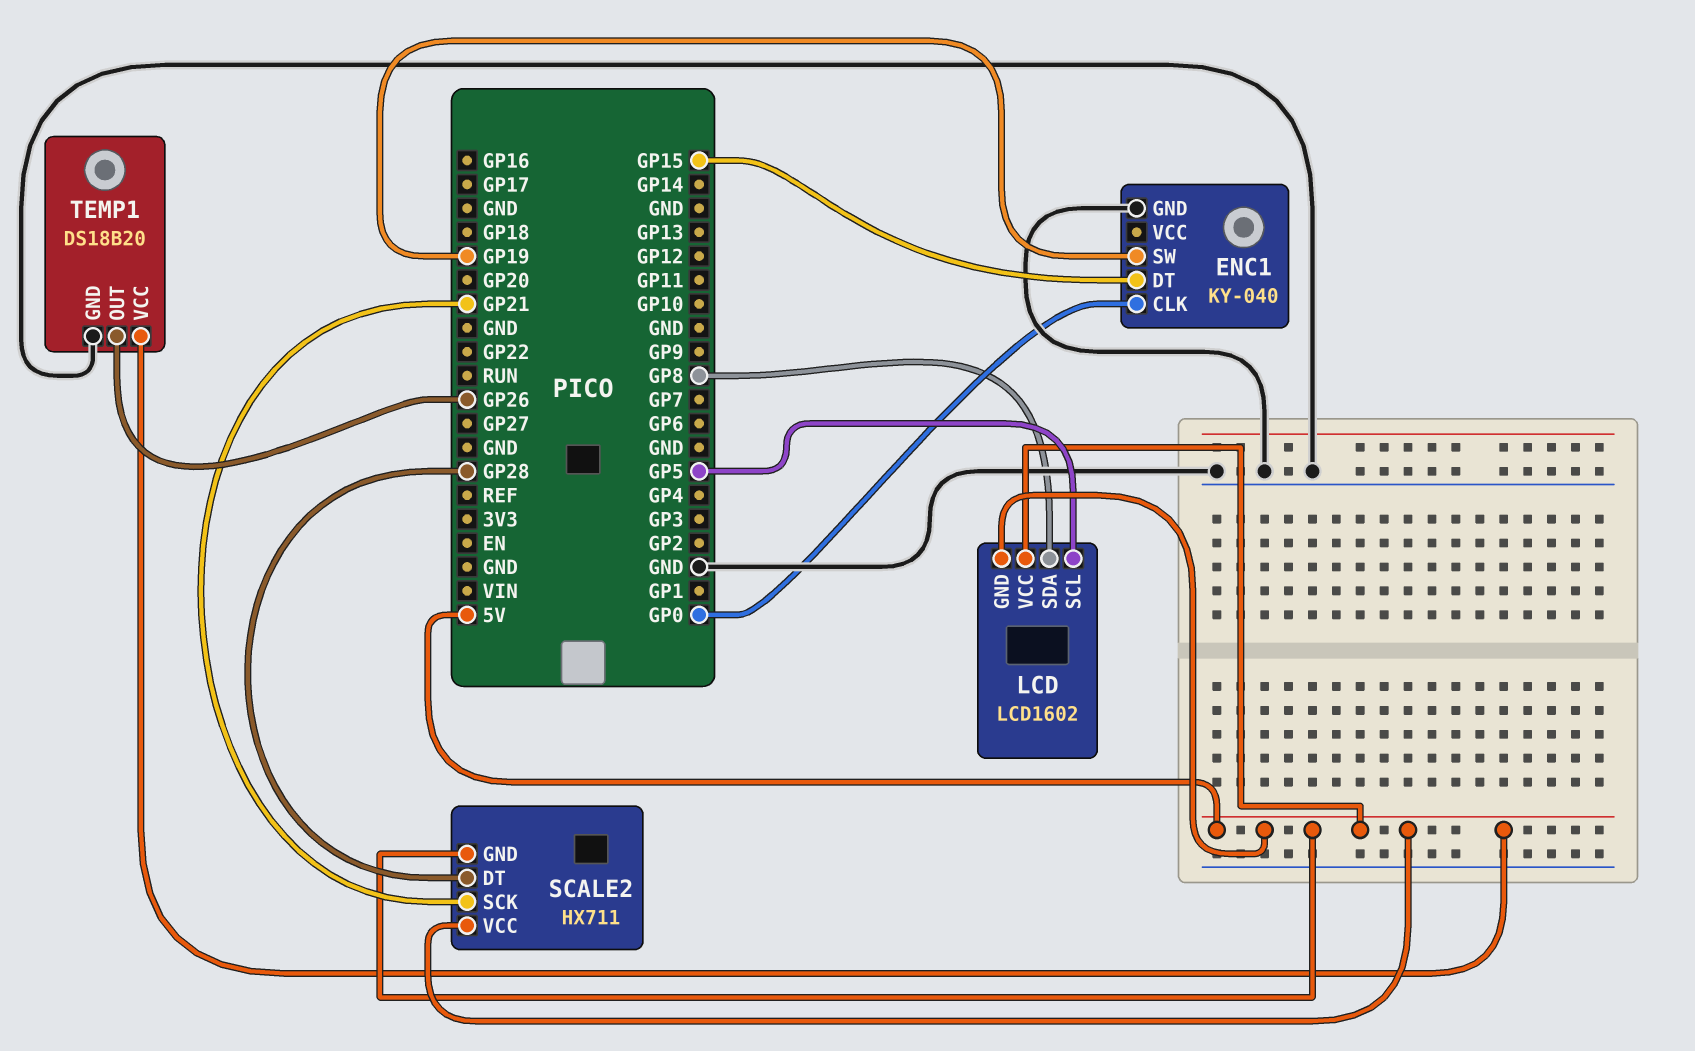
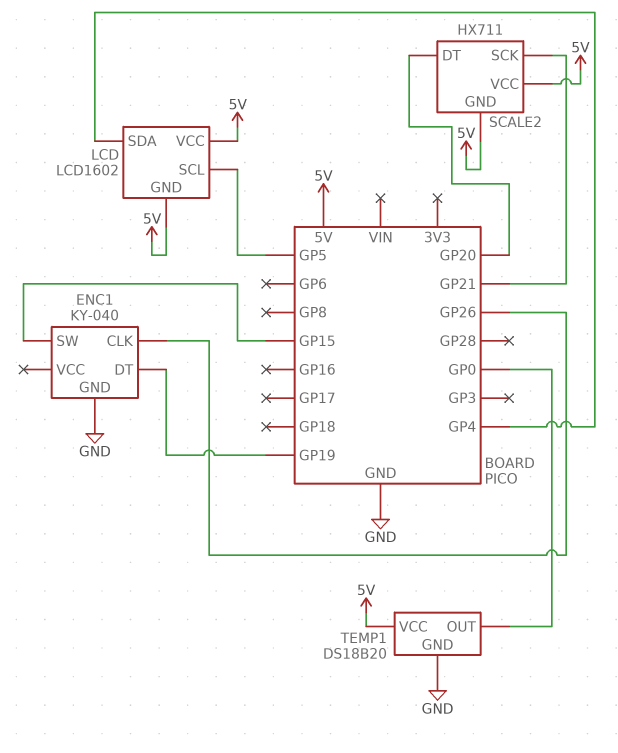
ENC1 pin CLK: GP0 -> GP26
ENC1 pin DT: GP15 -> GP19
ENC1 pin SW: GP19 -> GP15
LCD pin SDA: GP8 -> GP4
SCALE2 pin DT: GP28 -> GP20
TEMP1 pin OUT: GP26 -> GP0

